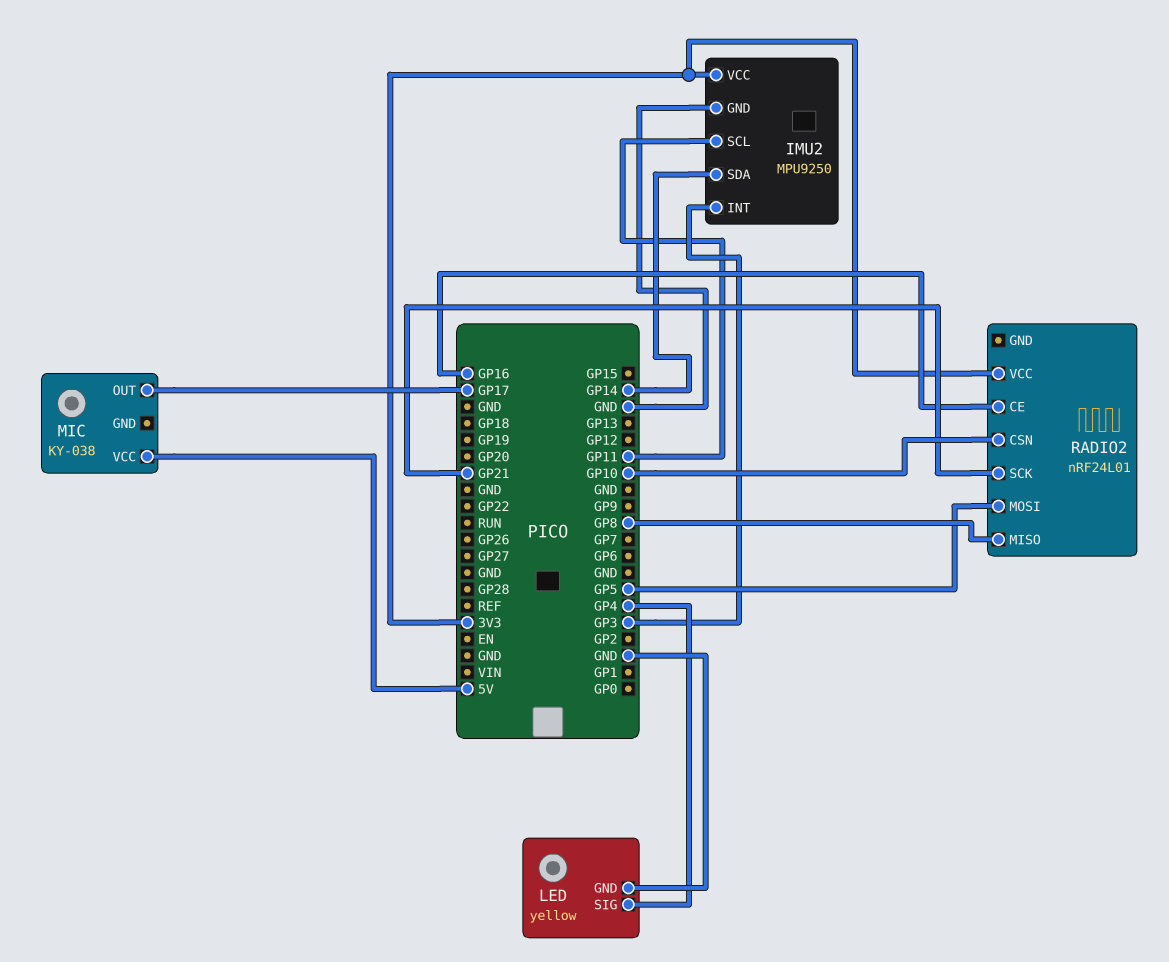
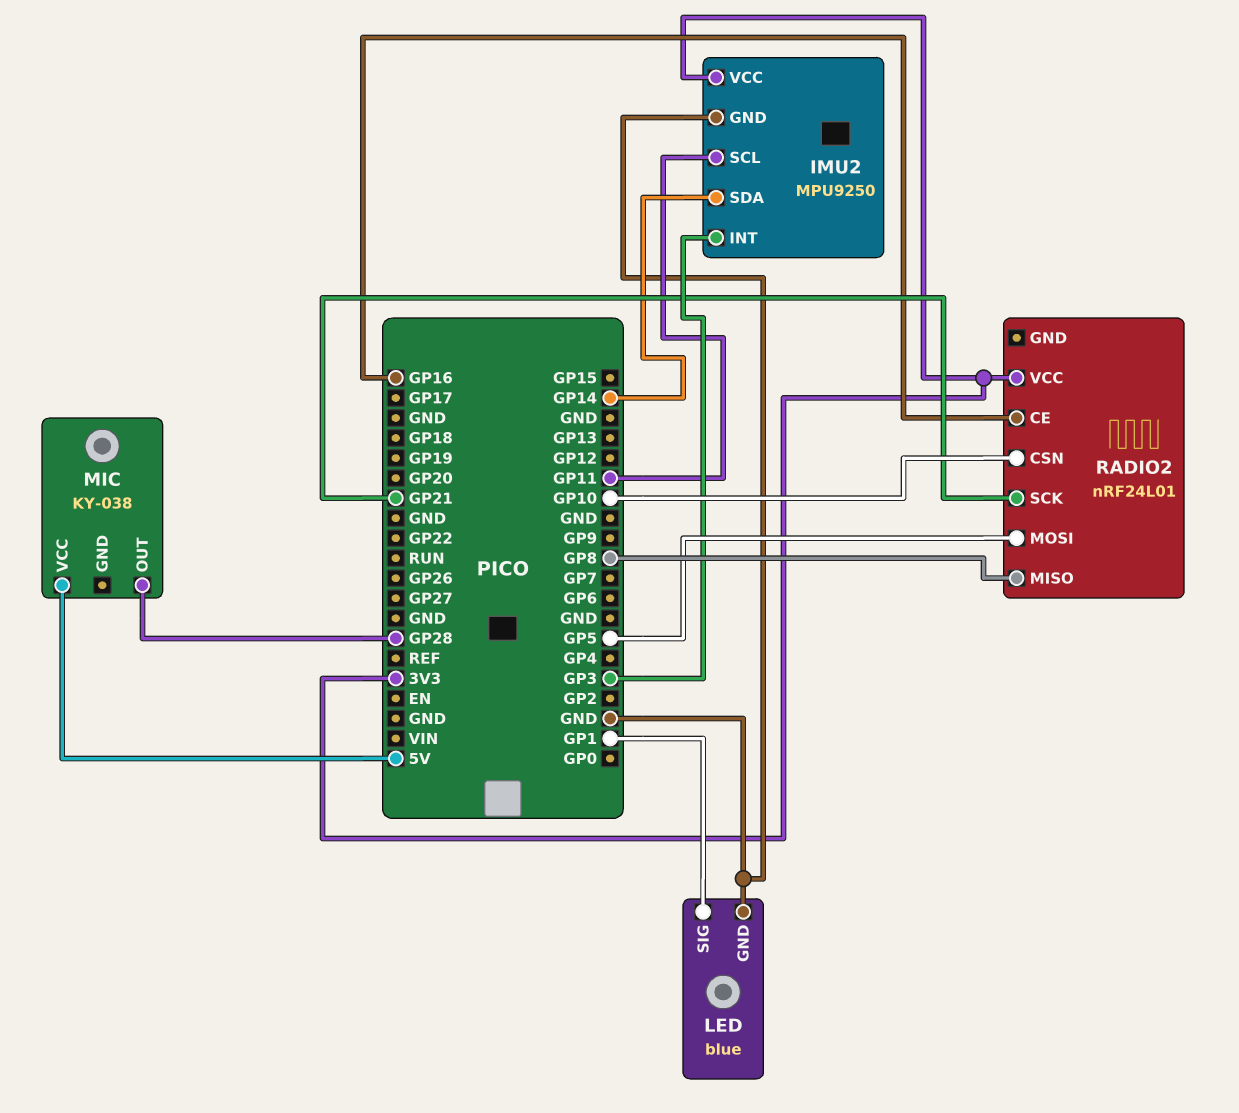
LED: yellow -> blue
LED pin SIG: GP4 -> GP1
MIC pin OUT: GP17 -> GP28

